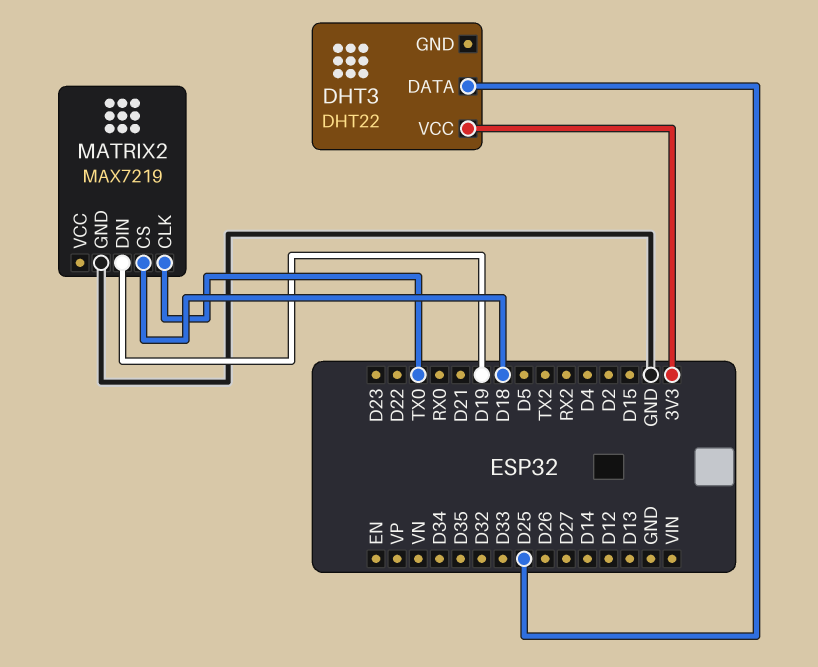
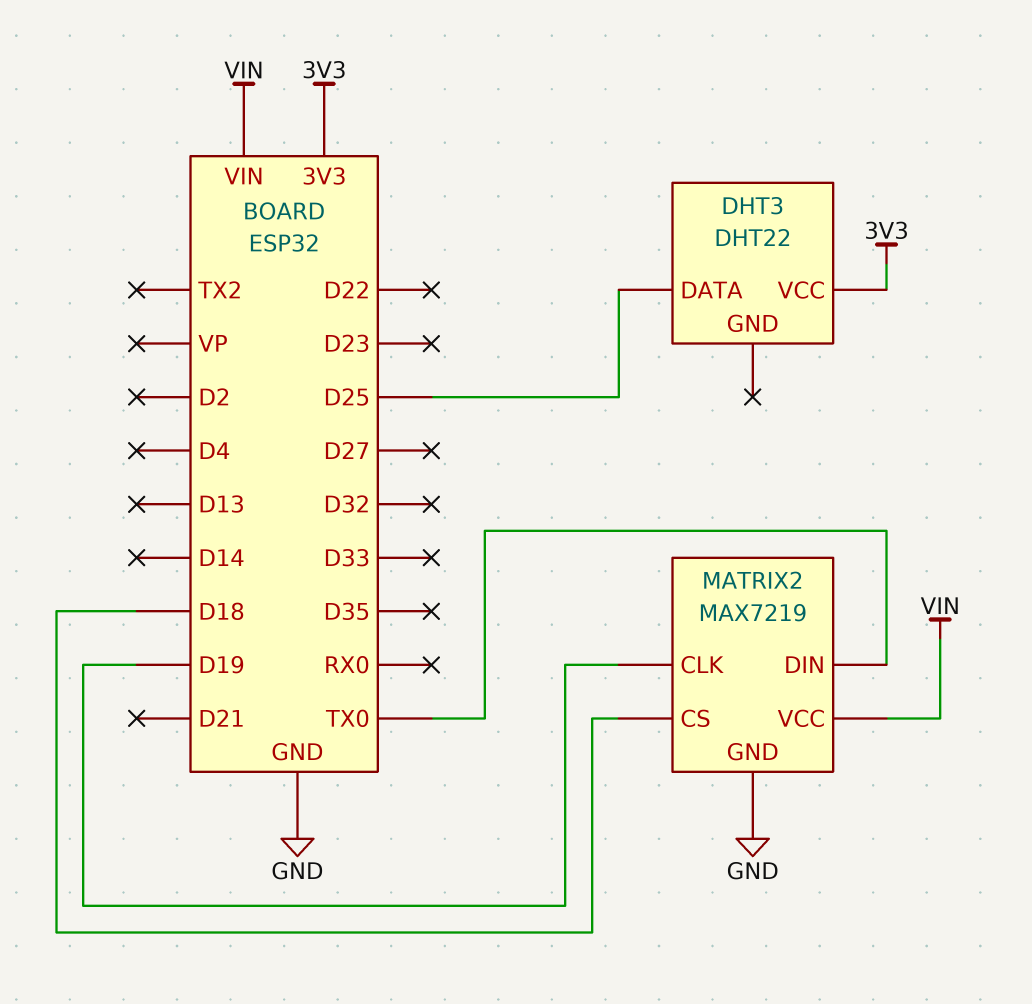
MATRIX2 pin CLK: TX0 -> D19
MATRIX2 pin DIN: D19 -> TX0
MATRIX2 pin VCC: none -> VIN

